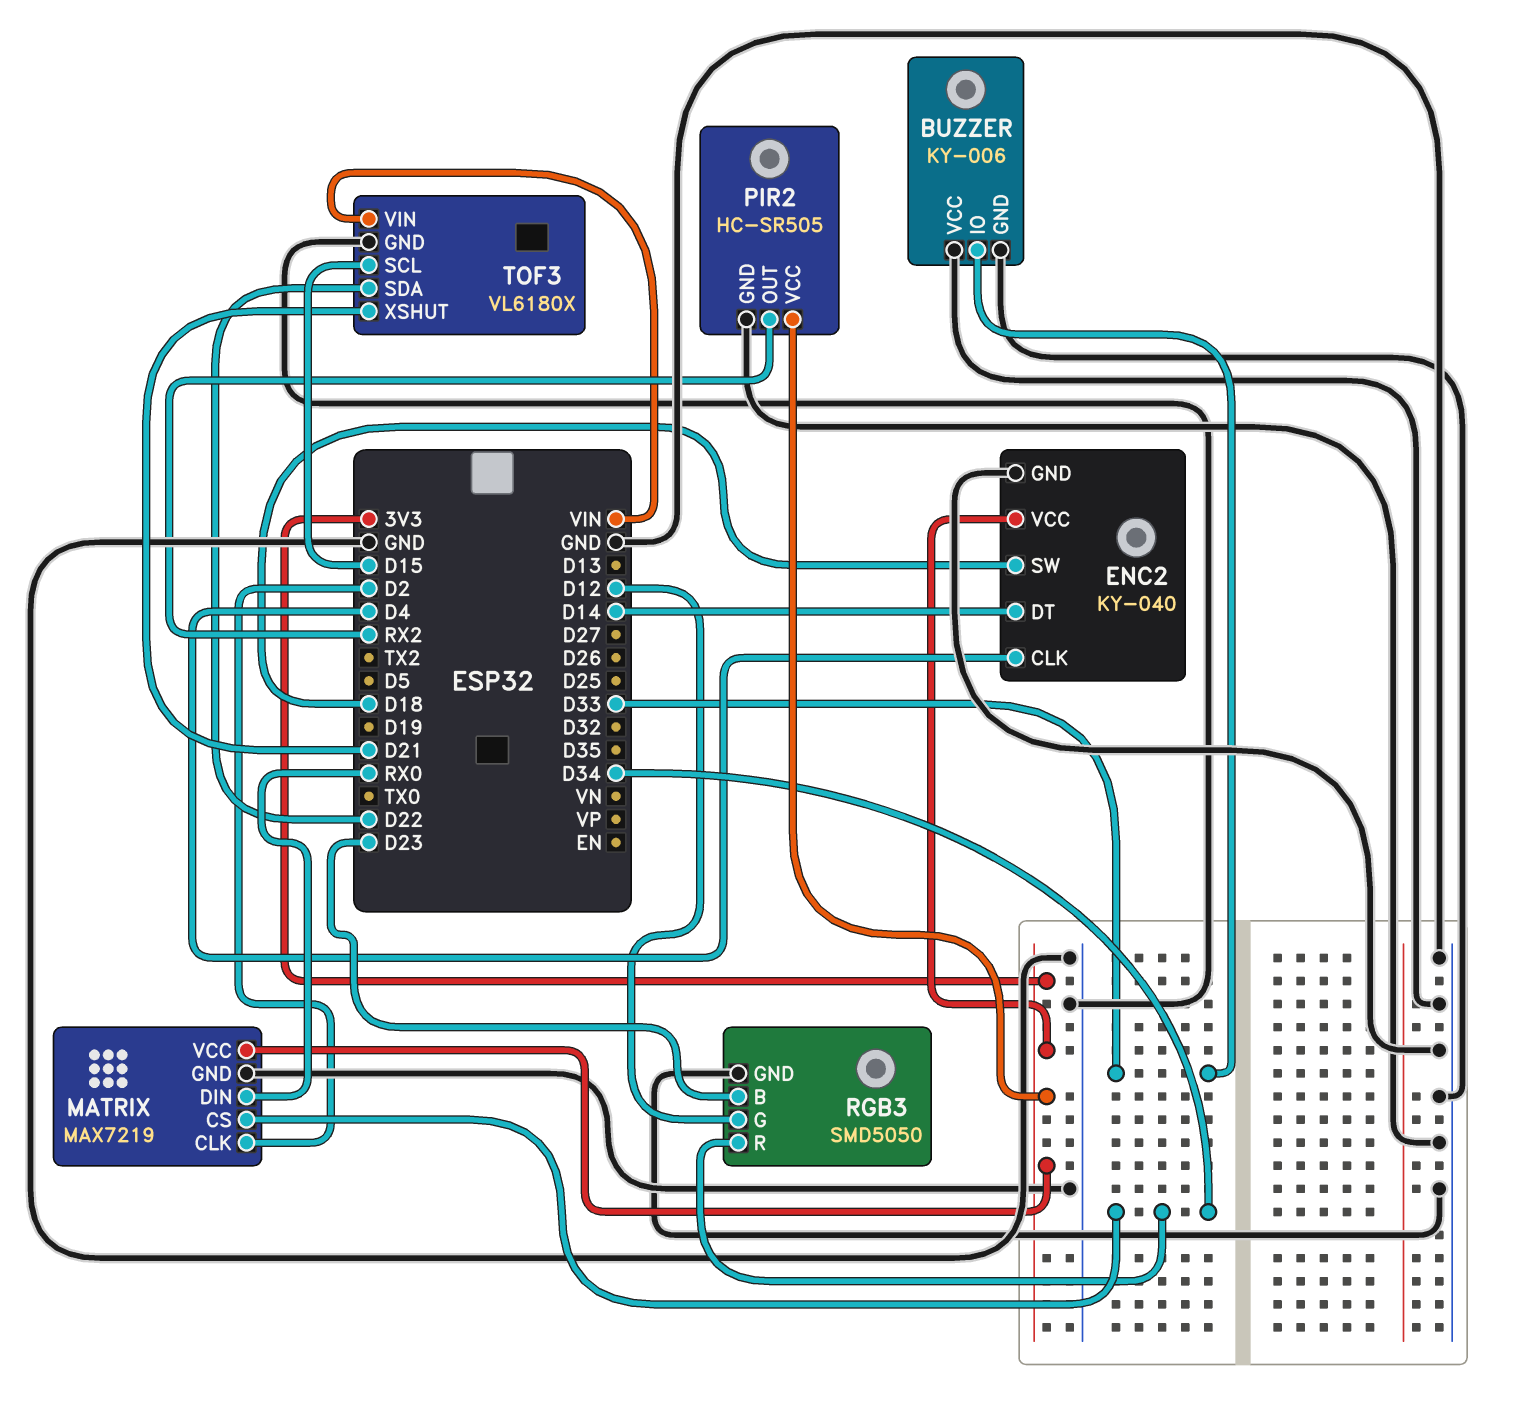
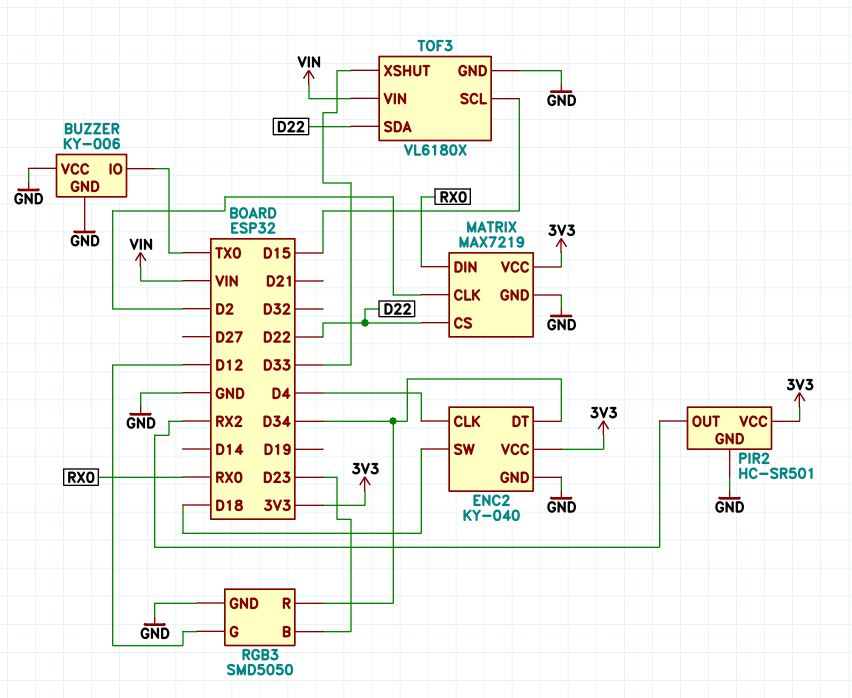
BUZZER pin IO: D33 -> TX0
ENC2 pin DT: D14 -> D34
MATRIX pin CS: D34 -> D22
PIR2: HC-SR505 -> HC-SR501
TOF3 pin XSHUT: D21 -> D33

